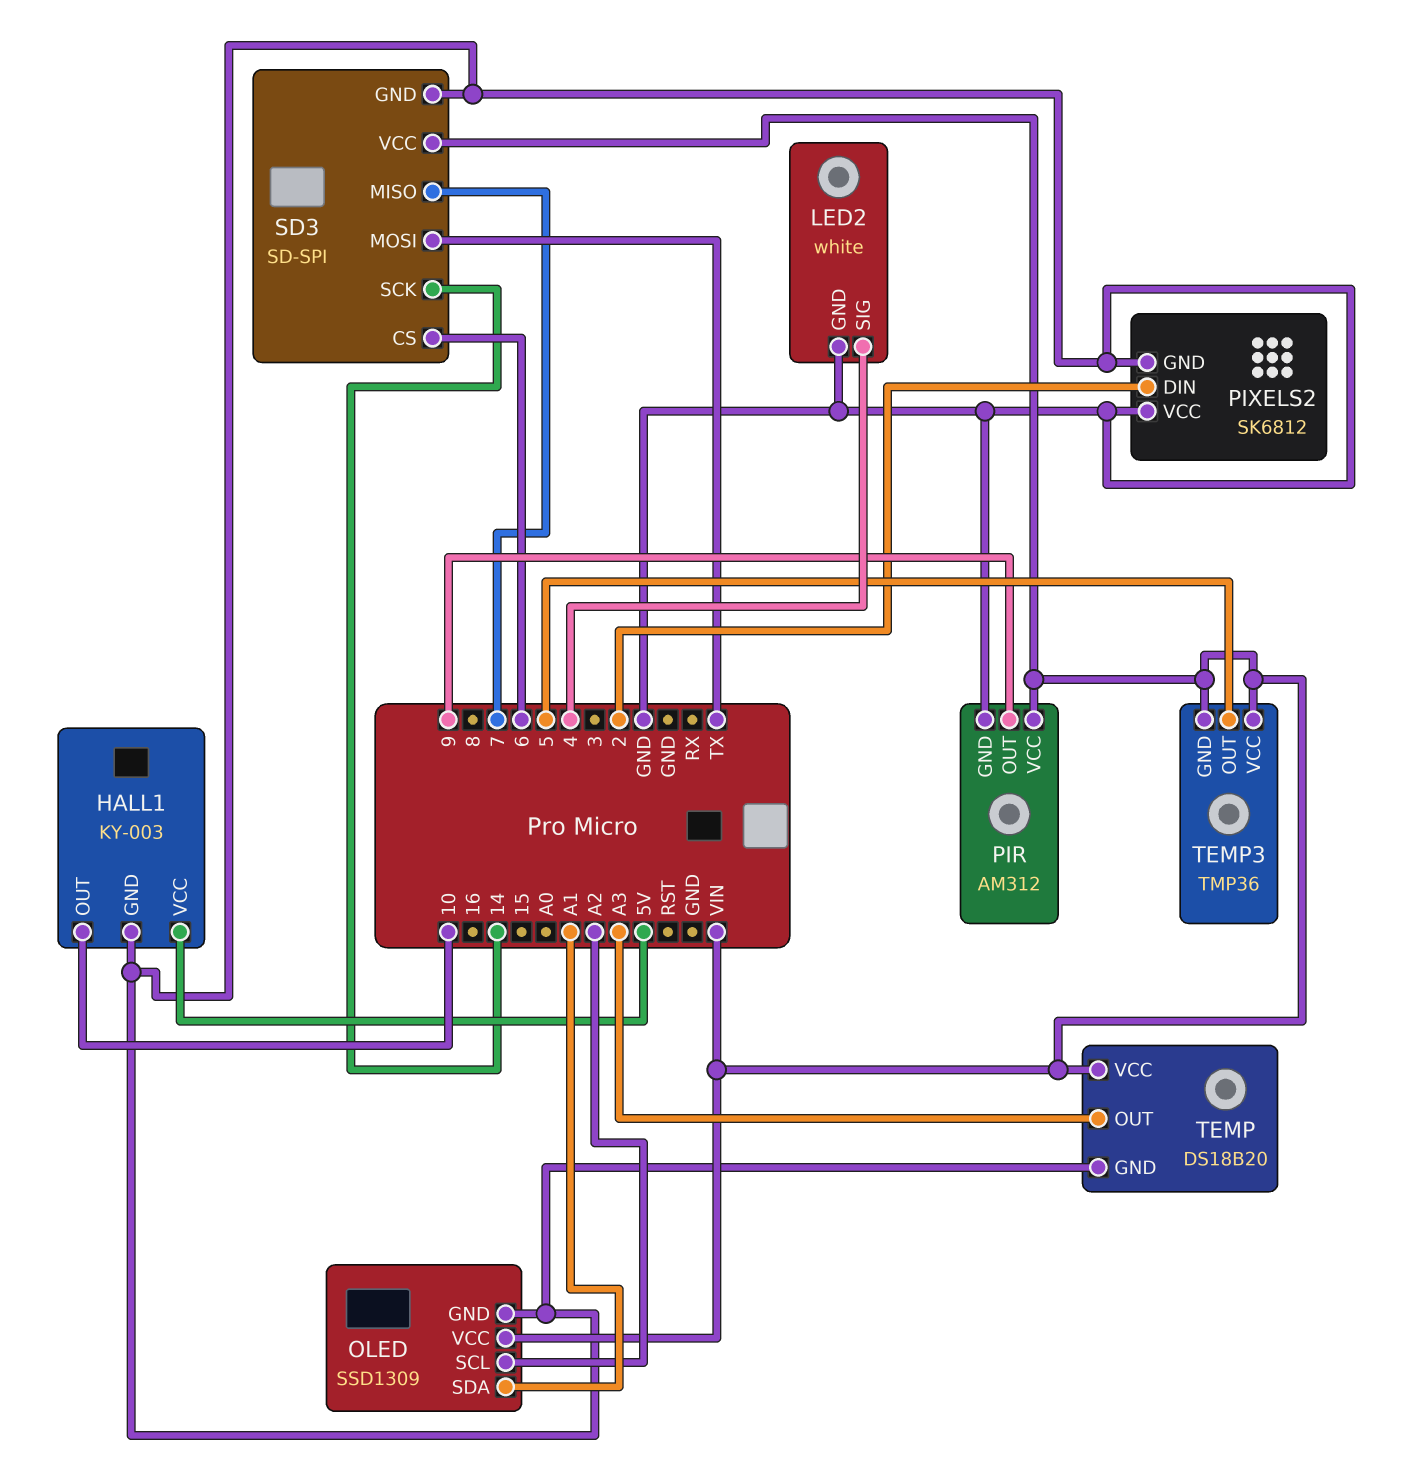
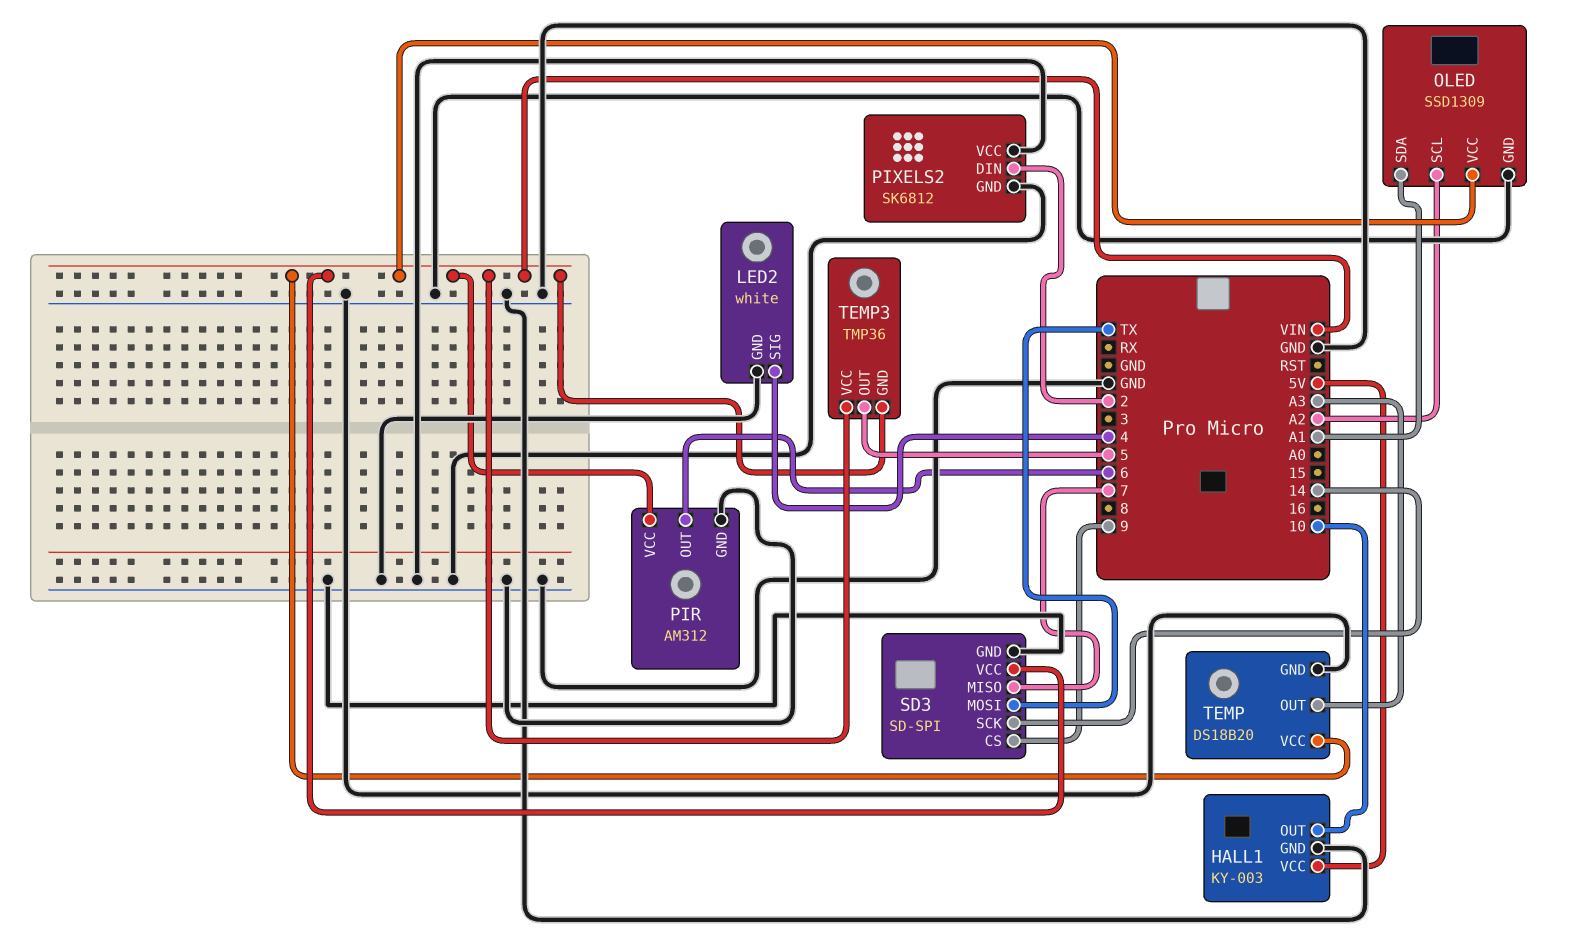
PIR pin OUT: 9 -> 6
SD3 pin CS: 6 -> 9

